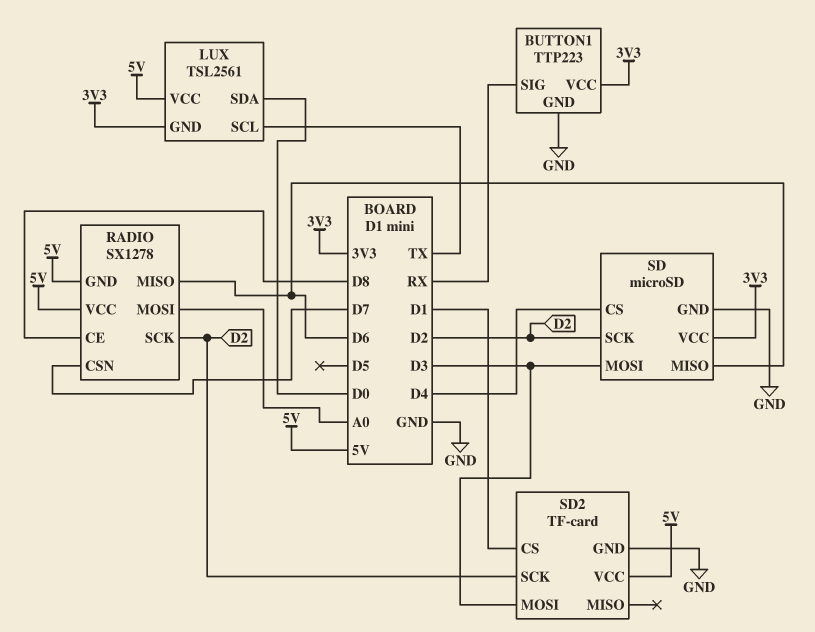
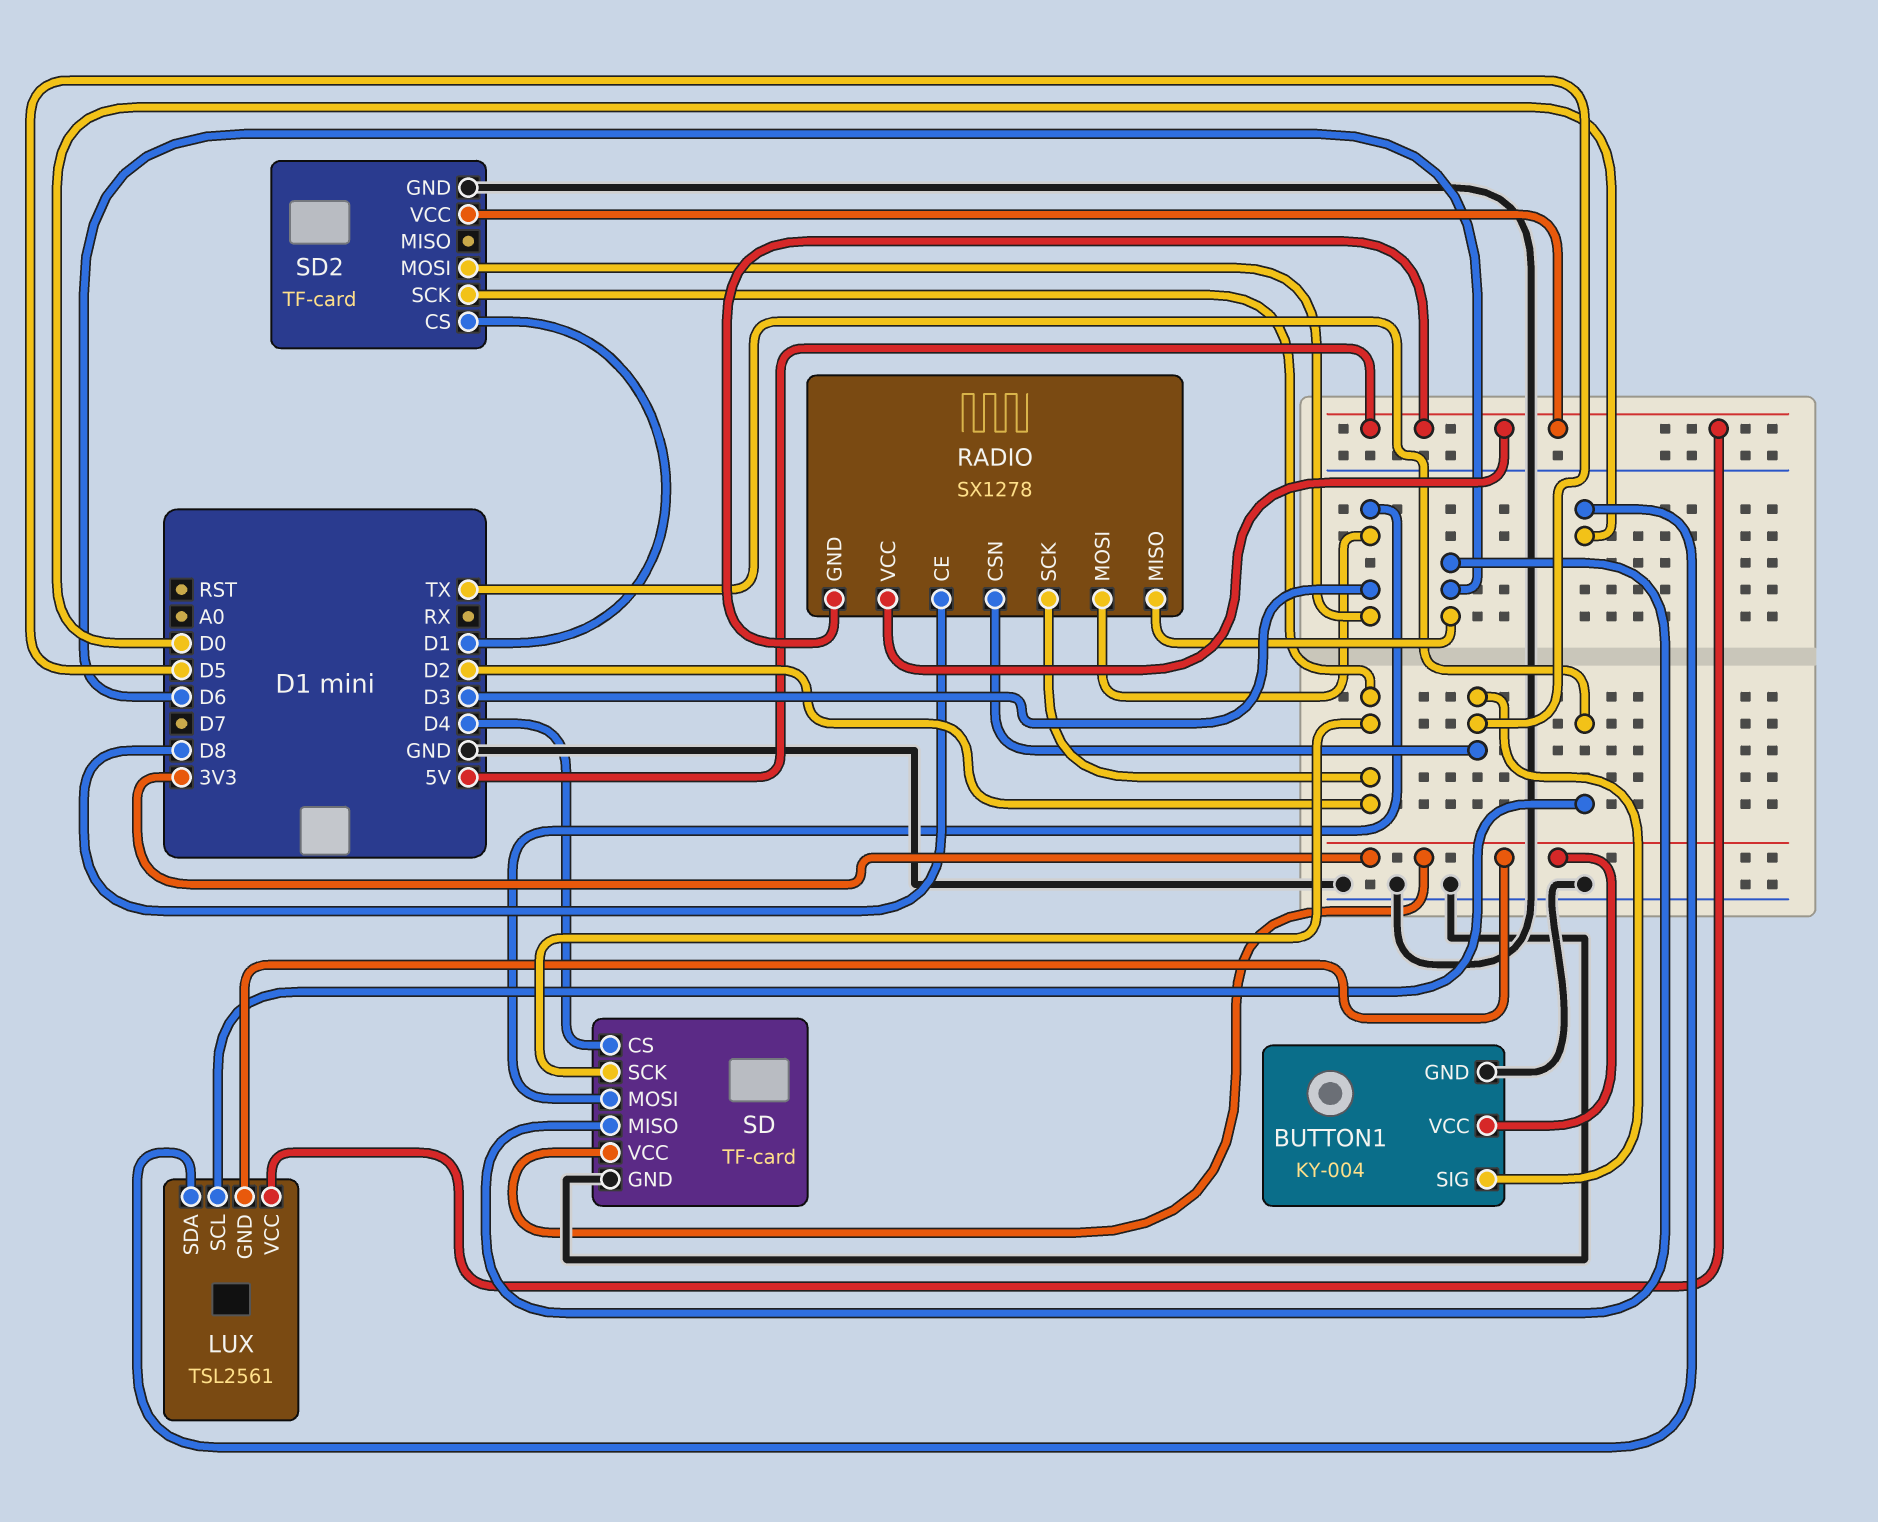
BUTTON1: TTP223 -> KY-004
BUTTON1 pin SIG: RX -> D5
RADIO pin CSN: D7 -> D5
RADIO pin MOSI: A0 -> D3
SD: microSD -> TF-card

